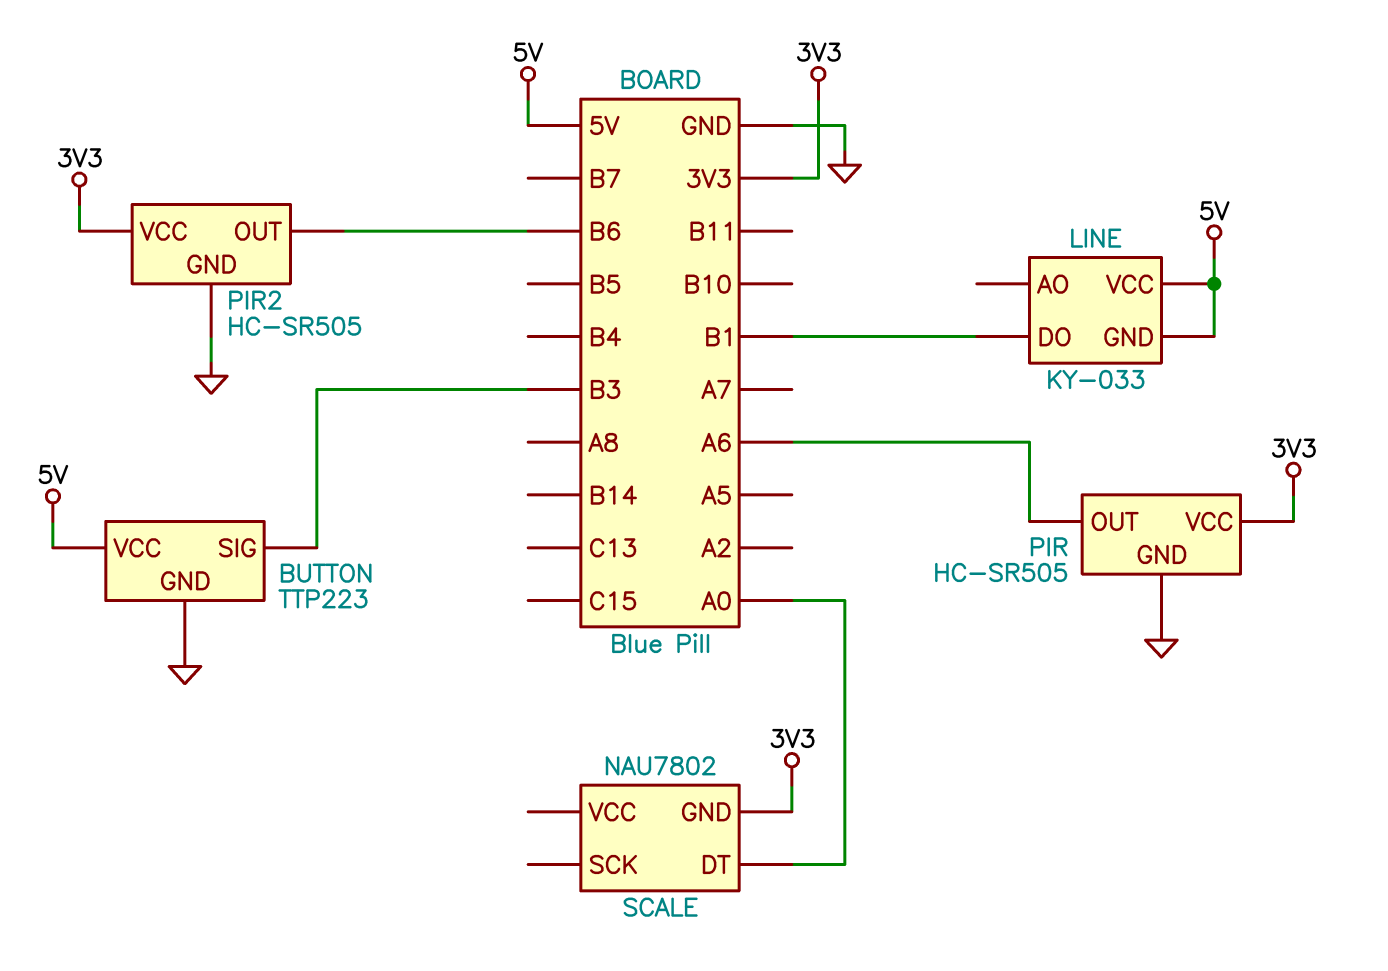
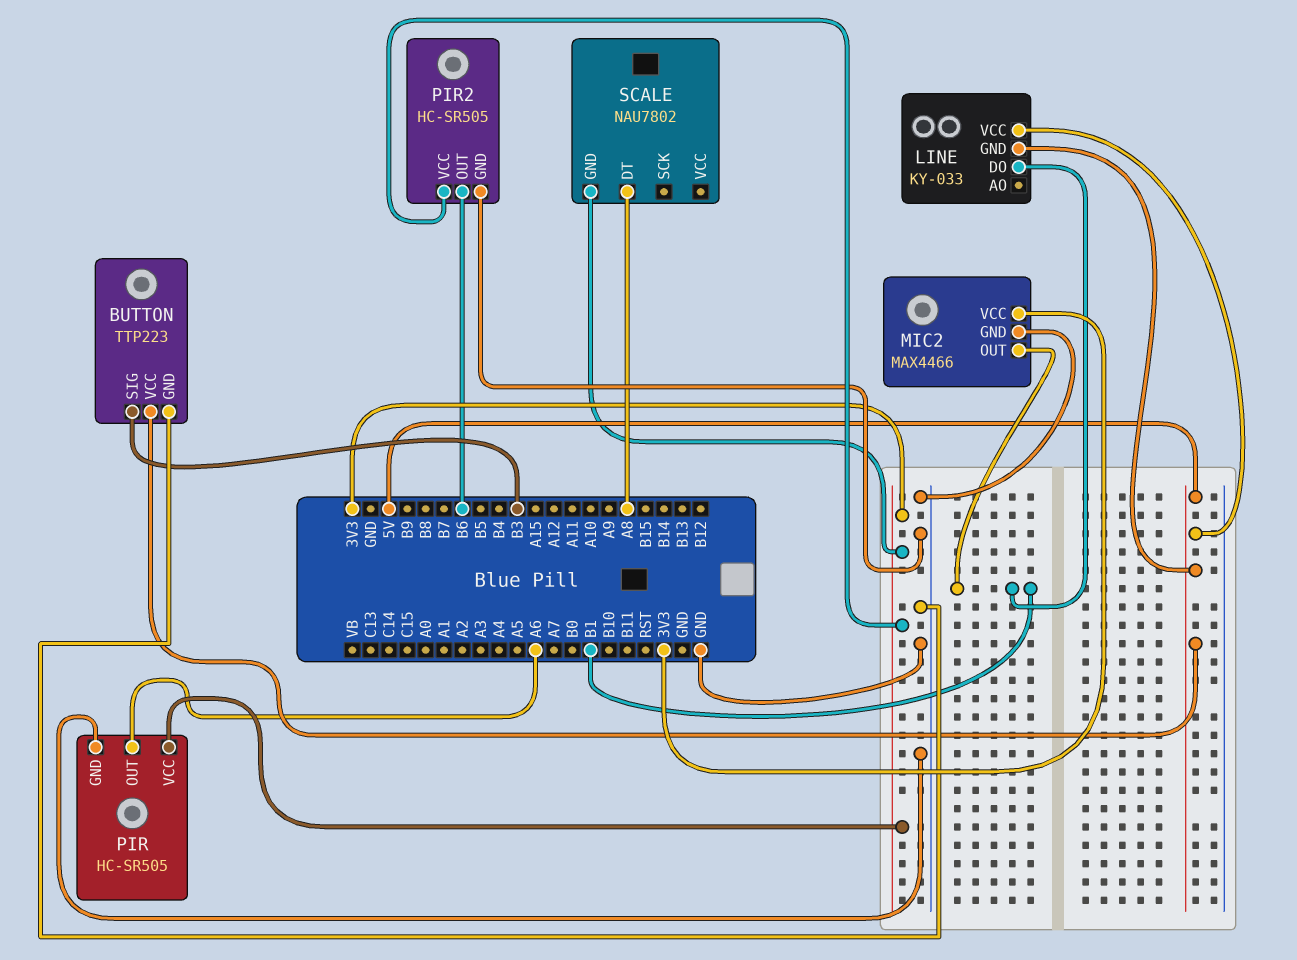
MIC2: none -> MAX4466
MIC2 pin GND: none -> GND
MIC2 pin OUT: none -> B1
MIC2 pin VCC: none -> 3V3
SCALE pin DT: A0 -> A8

